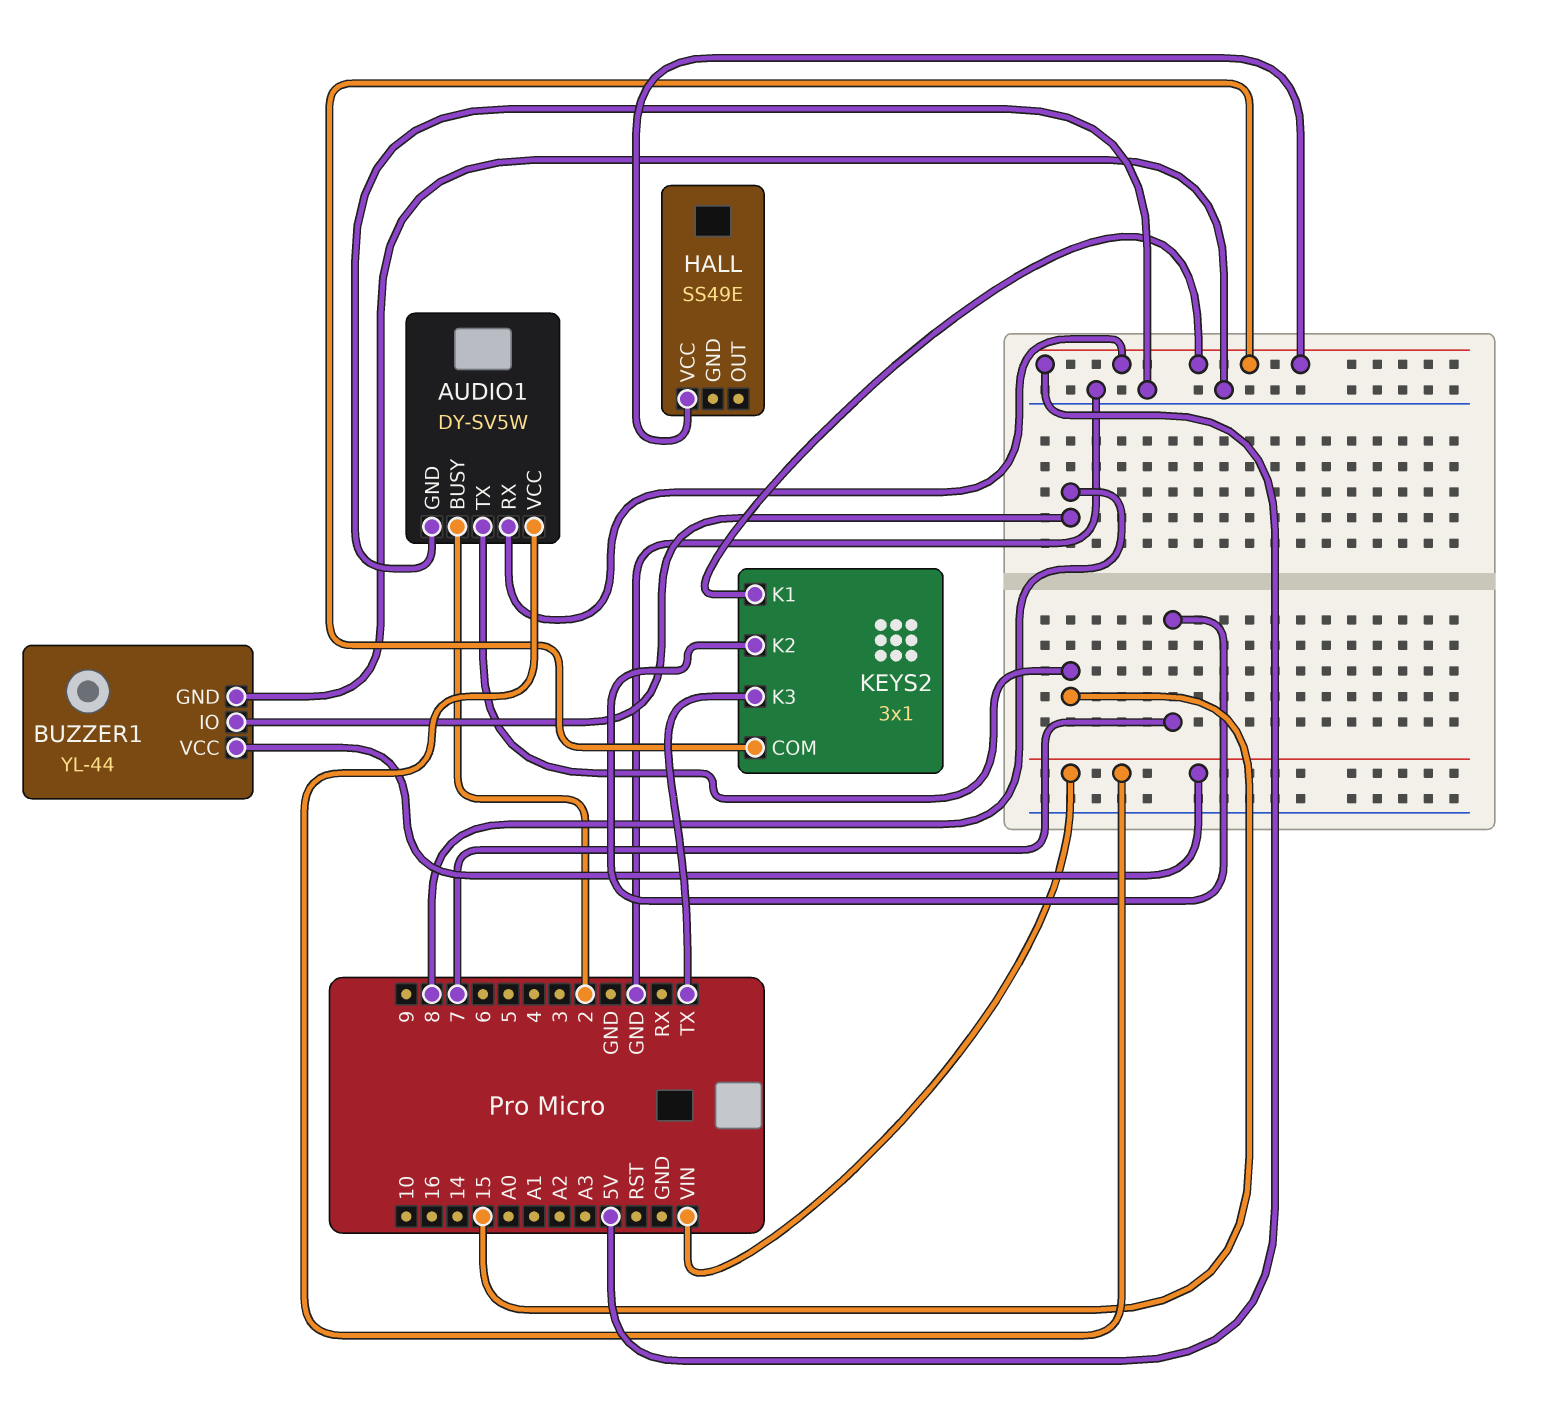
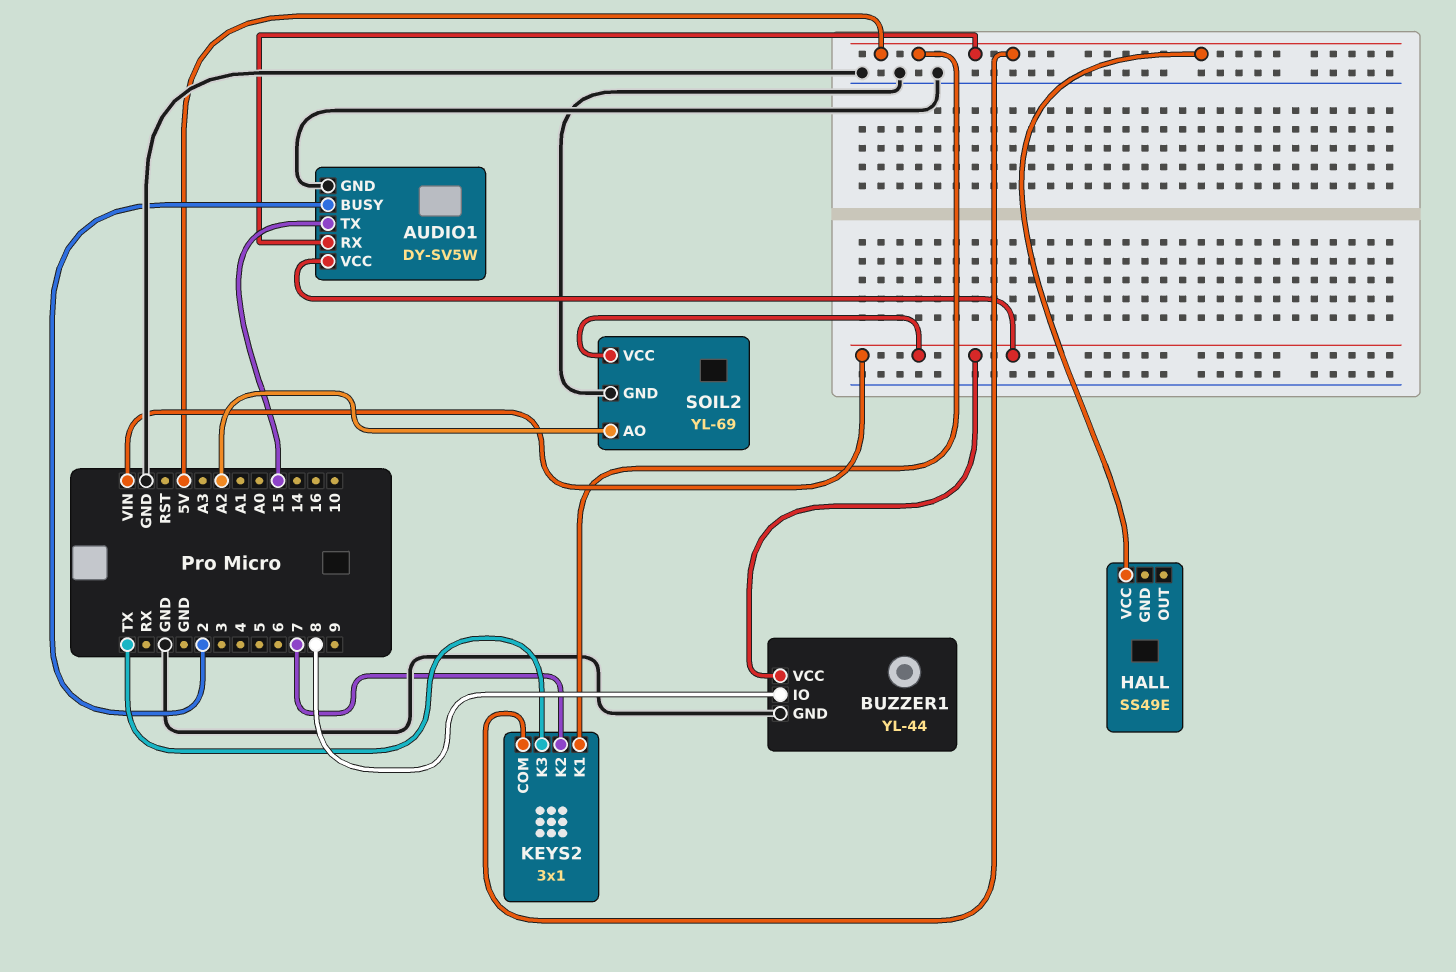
SOIL2: none -> YL-69
SOIL2 pin AO: none -> A2
SOIL2 pin GND: none -> GND
SOIL2 pin VCC: none -> VIN

